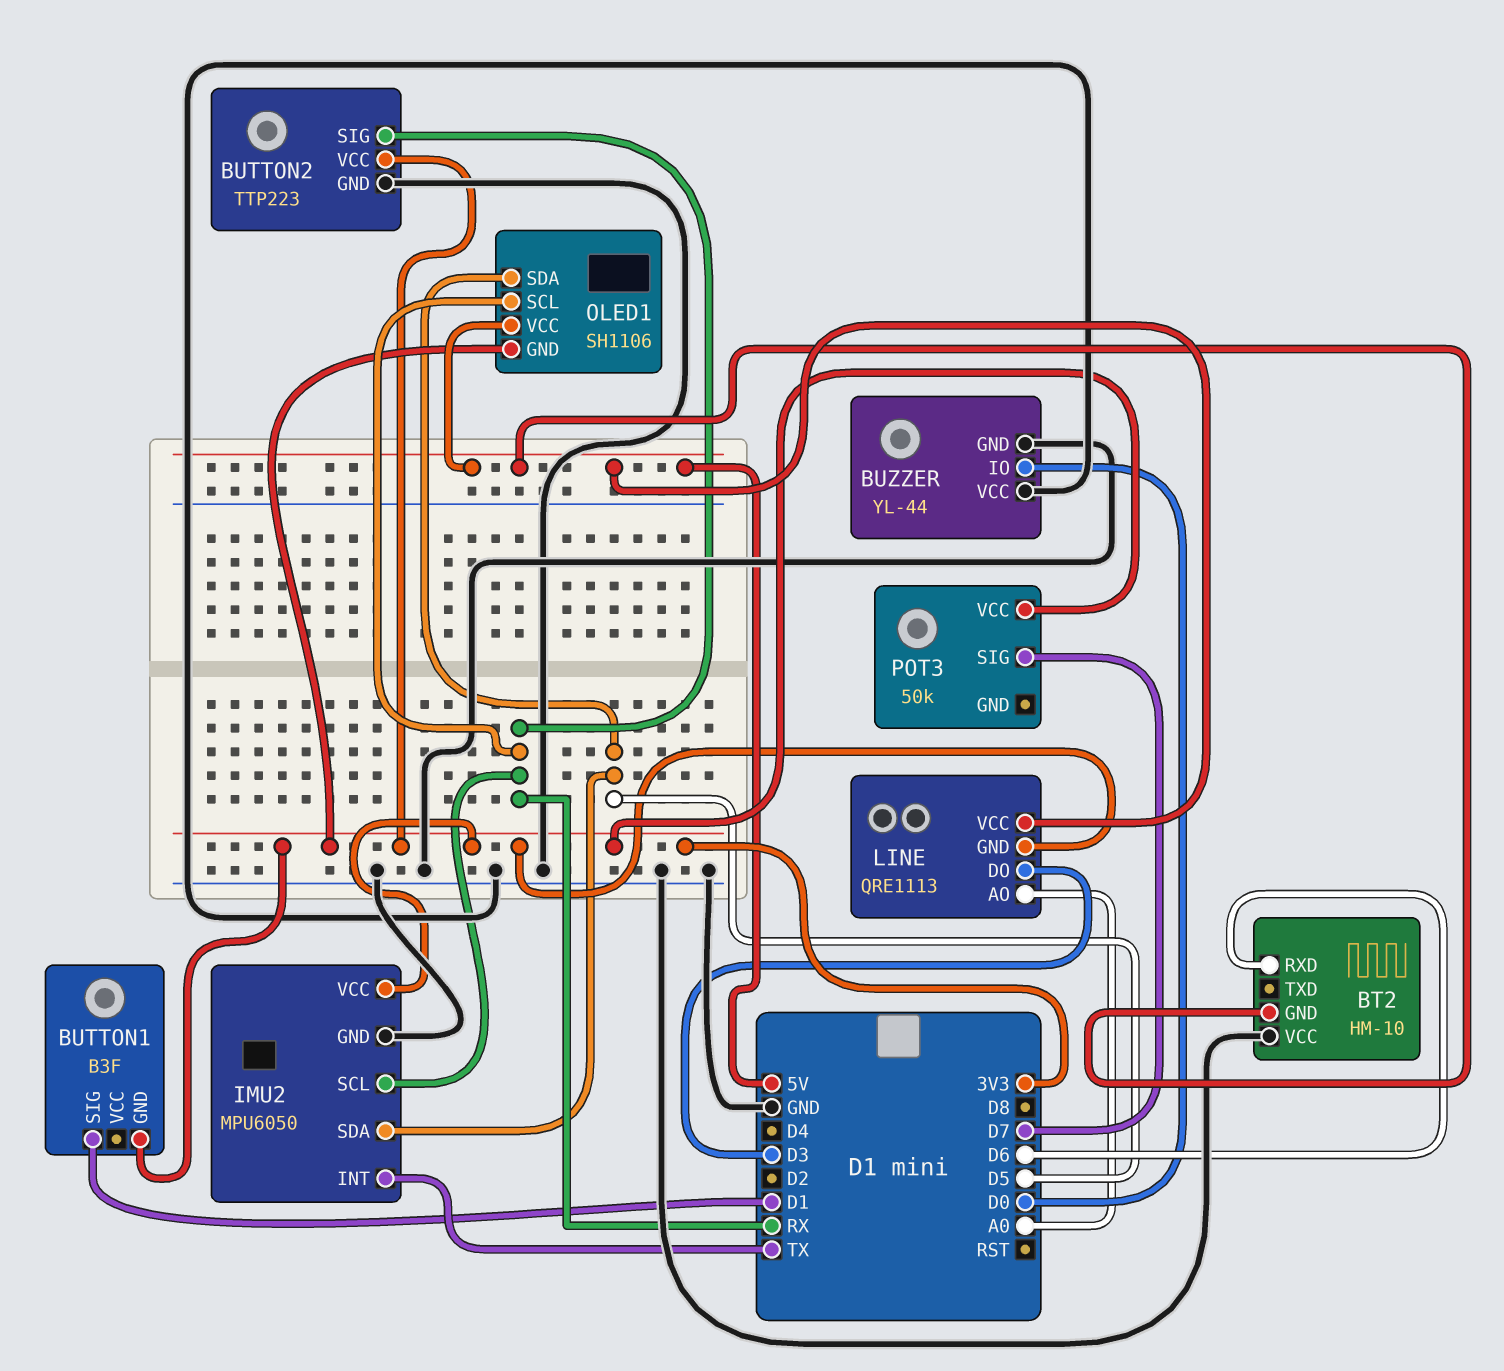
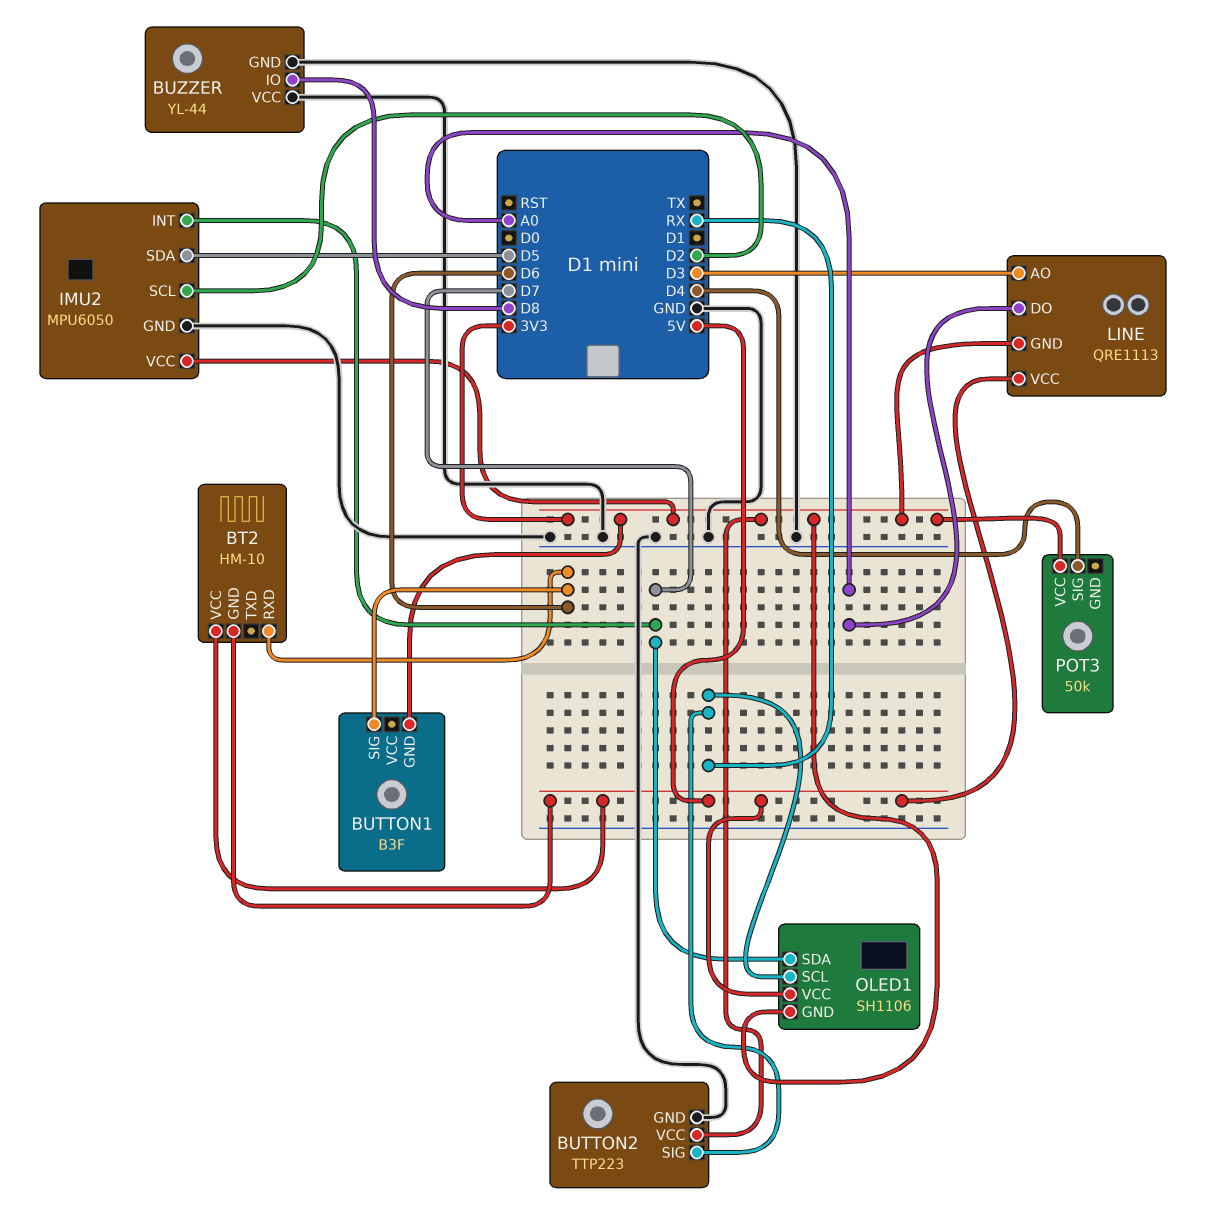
BT2 pin VCC: GND -> 5V
BUTTON1 pin SIG: D1 -> D6
BUZZER pin IO: D0 -> D8
IMU2 pin INT: TX -> D7
IMU2 pin SCL: RX -> D2
LINE pin AO: A0 -> D3
LINE pin DO: D3 -> A0
OLED1 pin SDA: D5 -> D7
POT3 pin SIG: D7 -> D4

